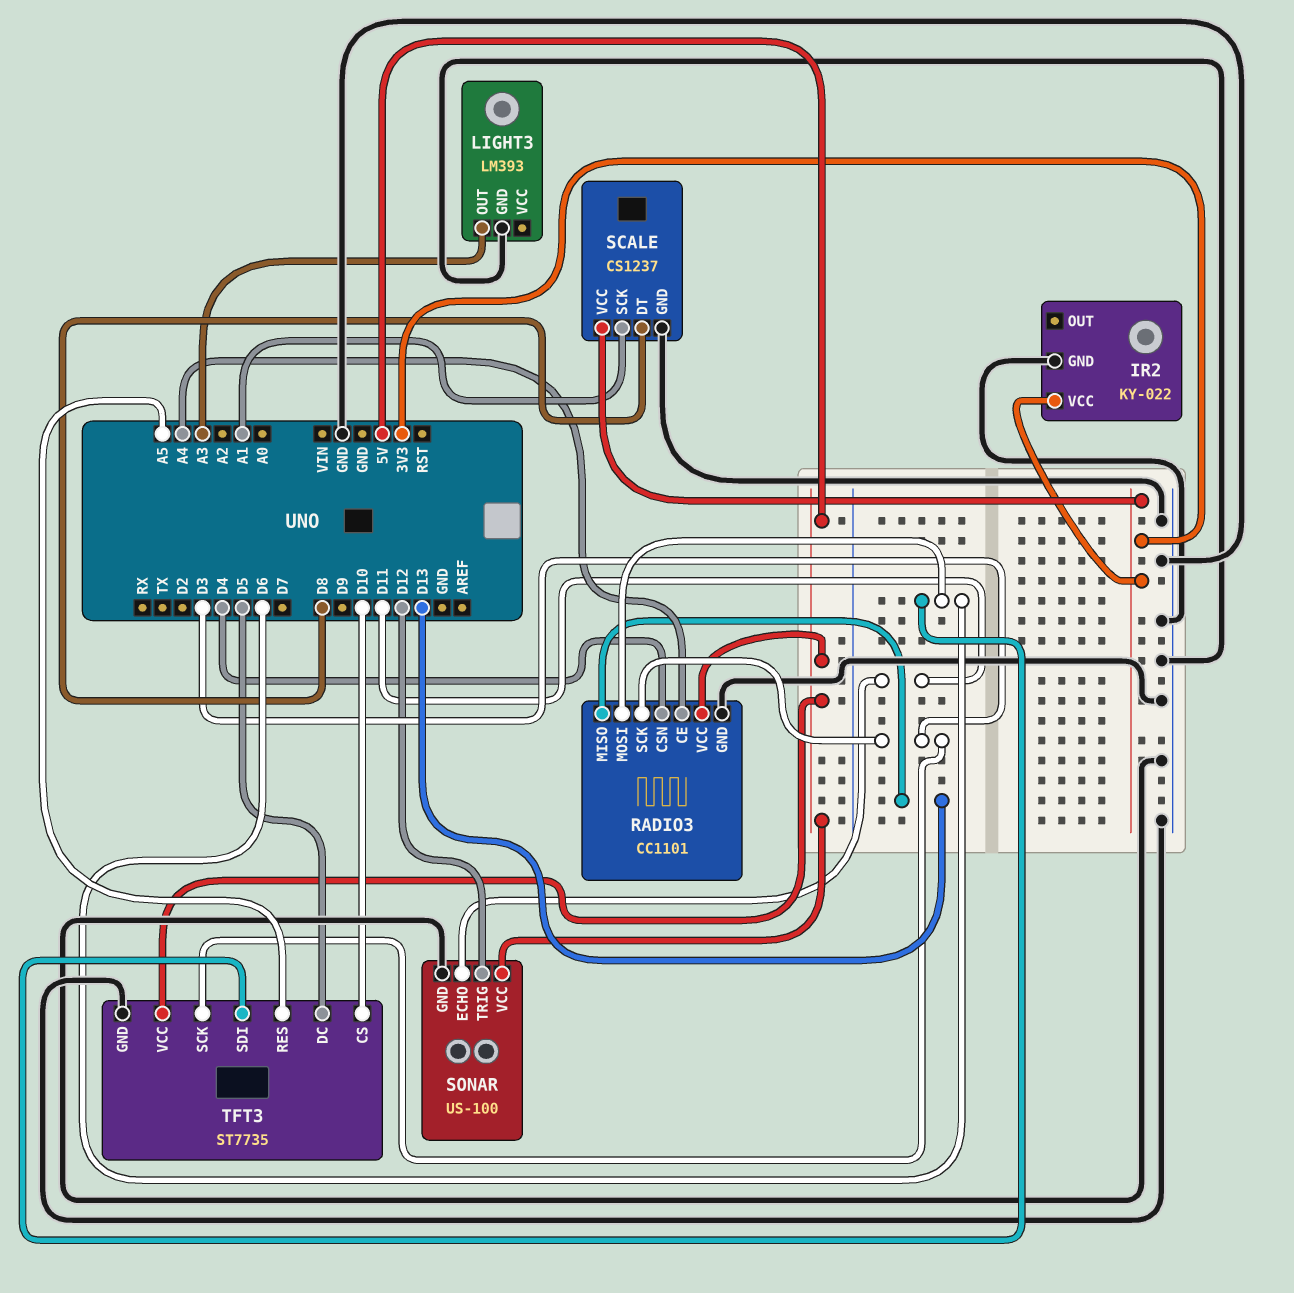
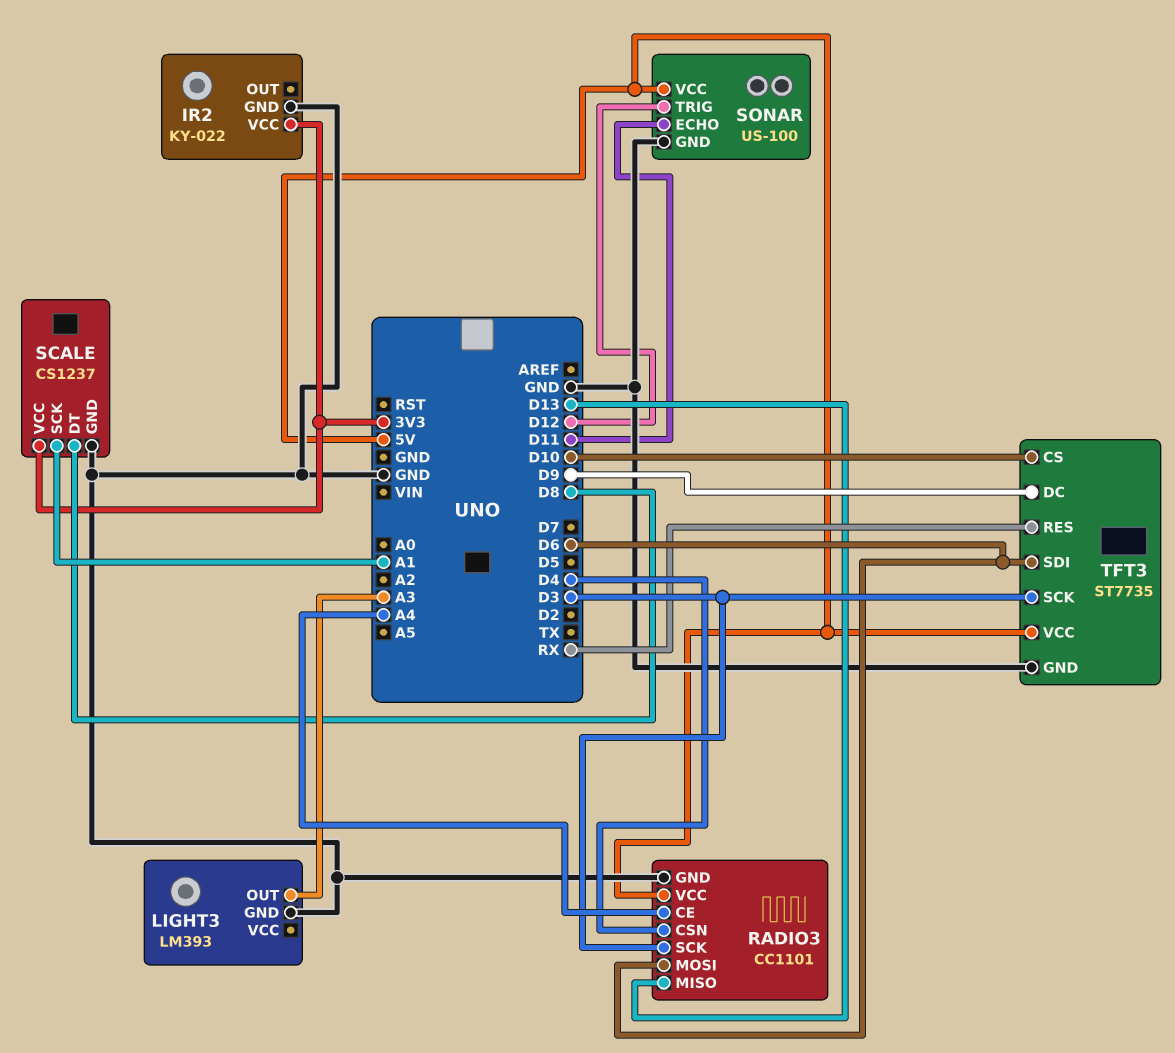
TFT3 pin DC: D5 -> D9
TFT3 pin RES: A5 -> RX

